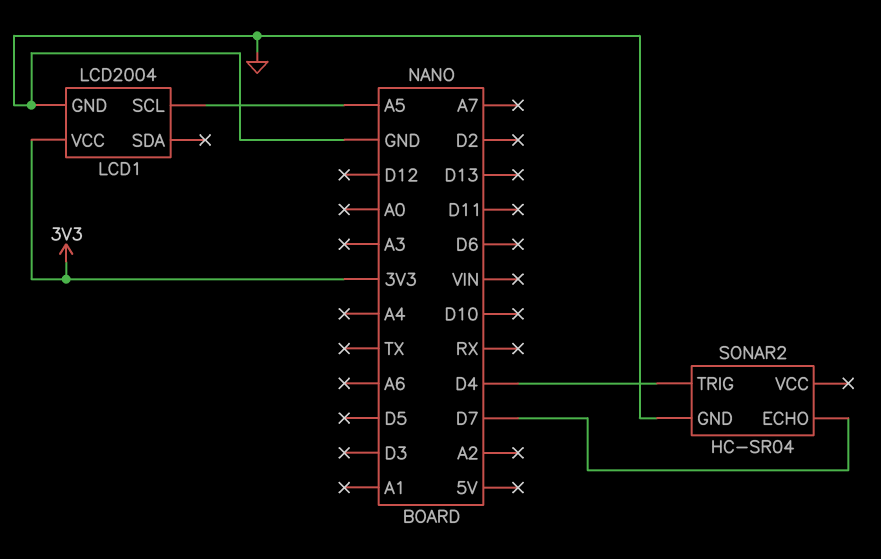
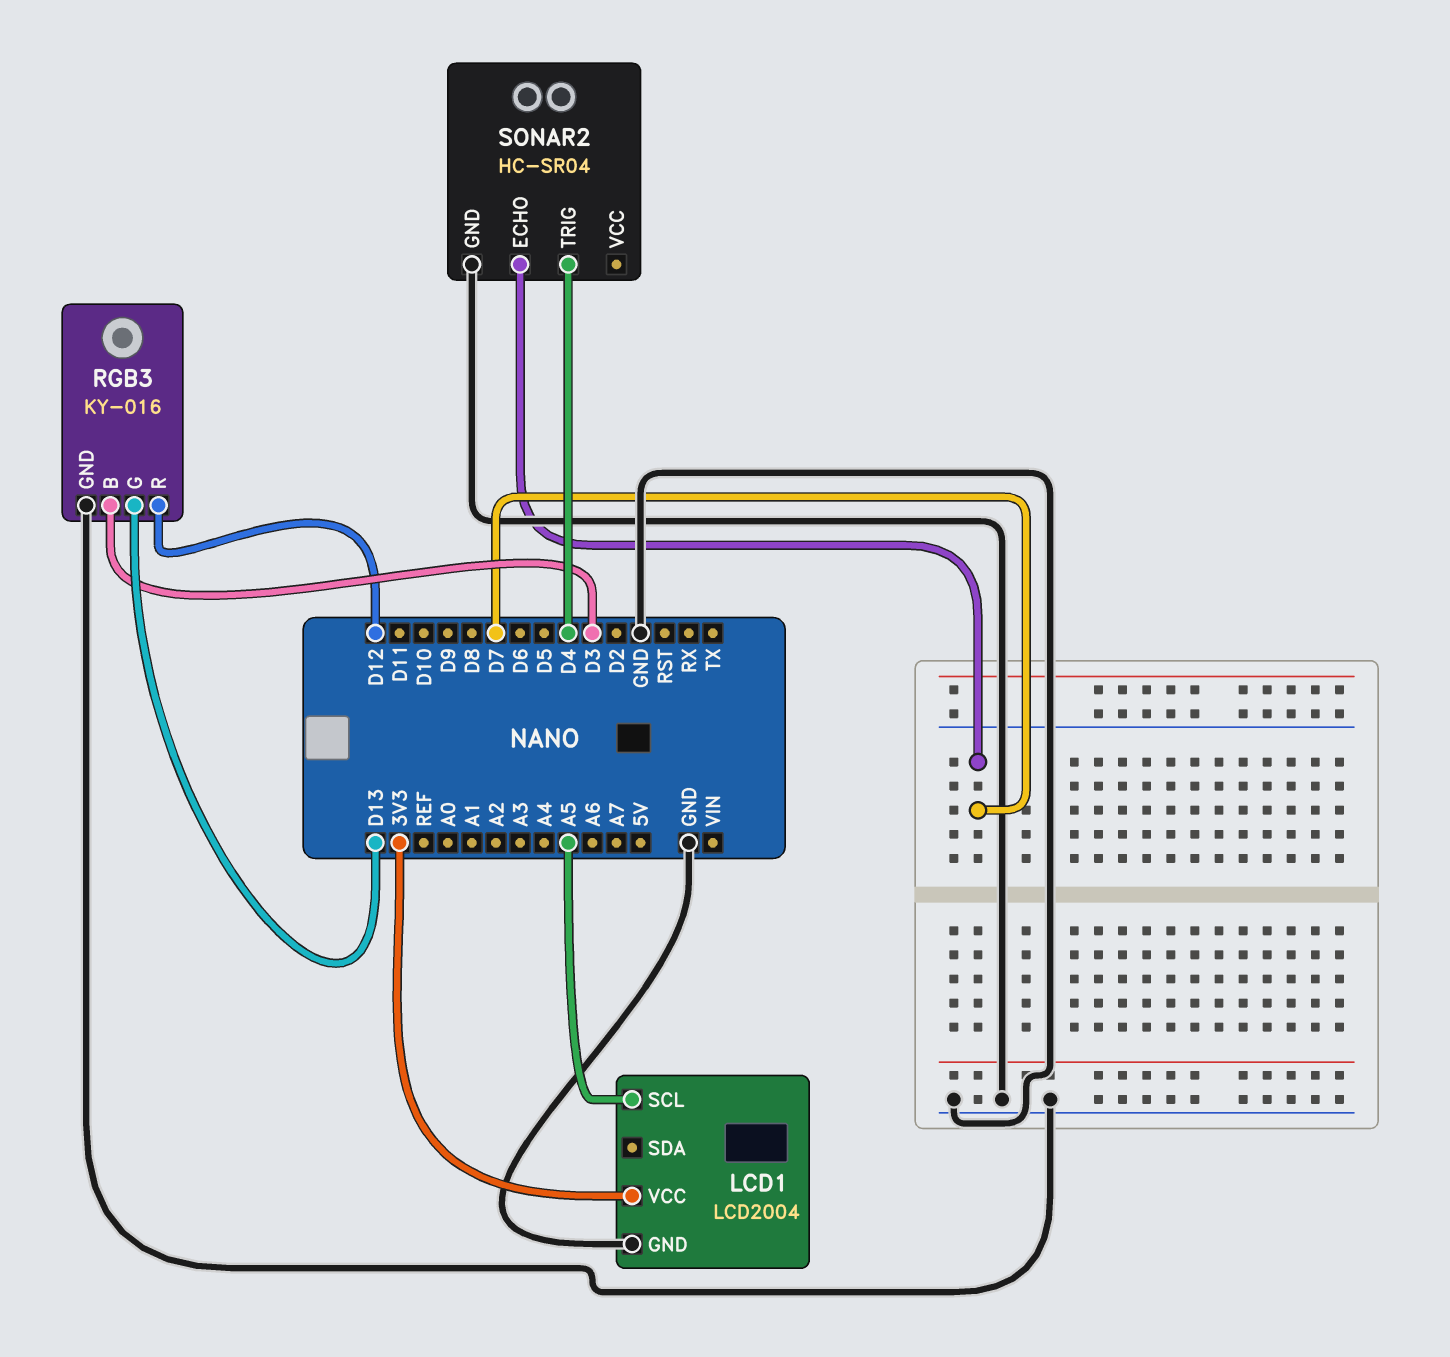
RGB3: none -> KY-016
RGB3 pin B: none -> D3
RGB3 pin G: none -> D13
RGB3 pin GND: none -> GND
RGB3 pin R: none -> D12

